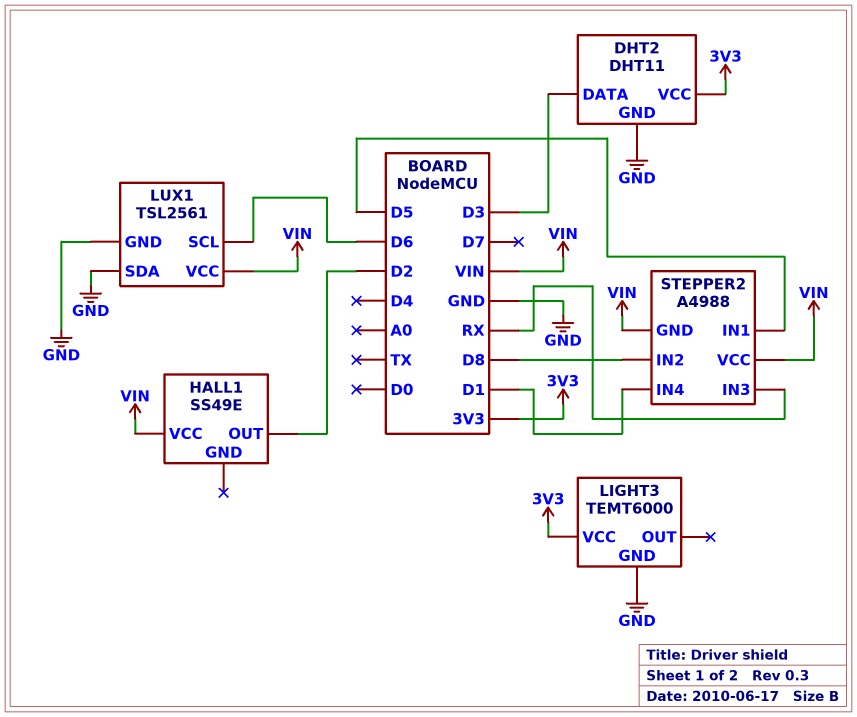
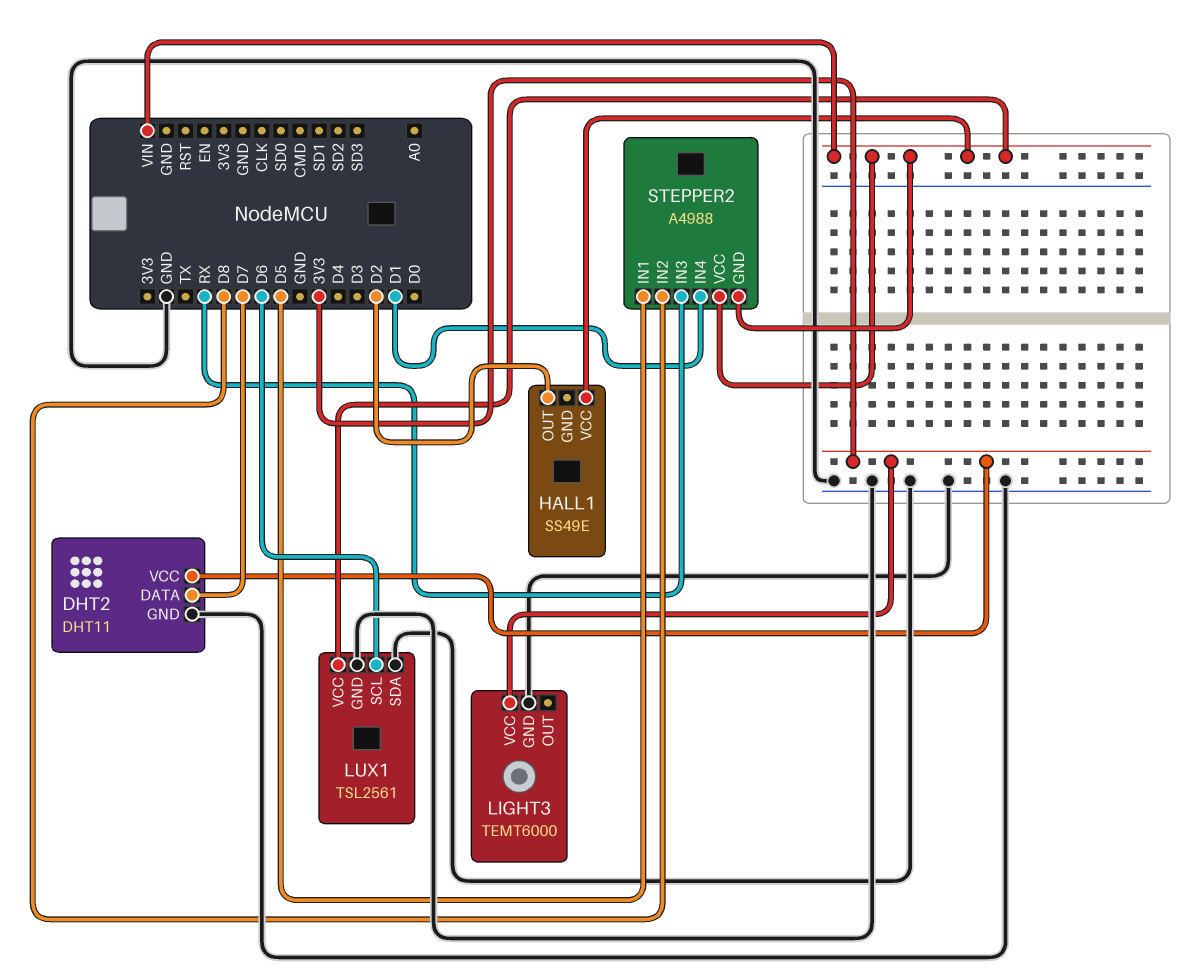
DHT2 pin DATA: D3 -> D7

